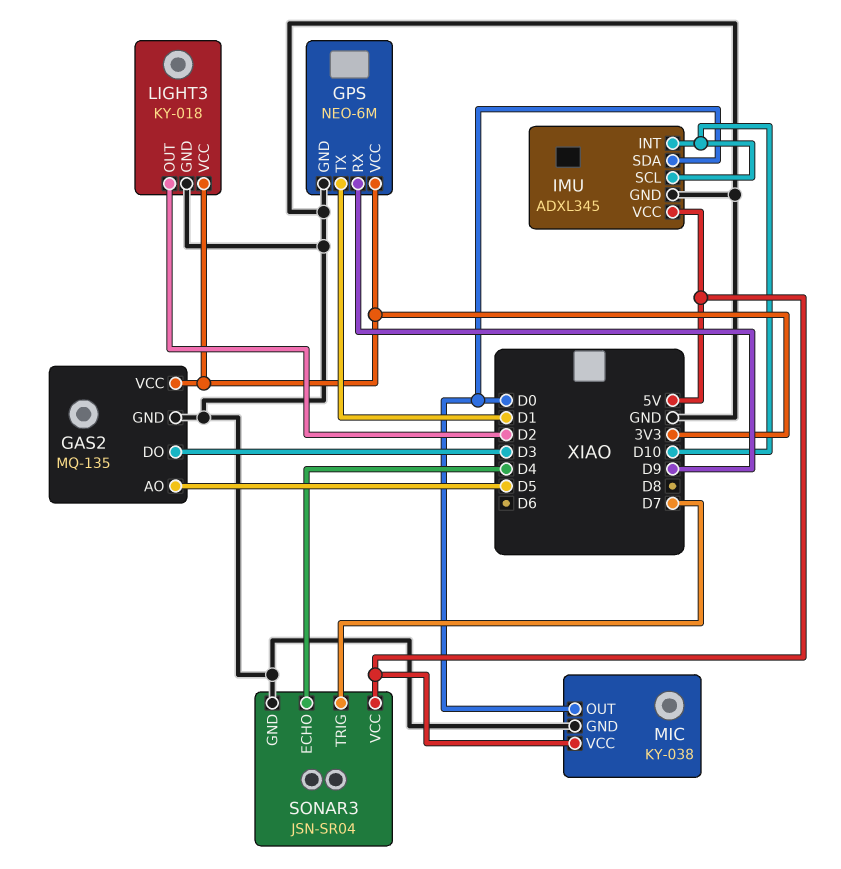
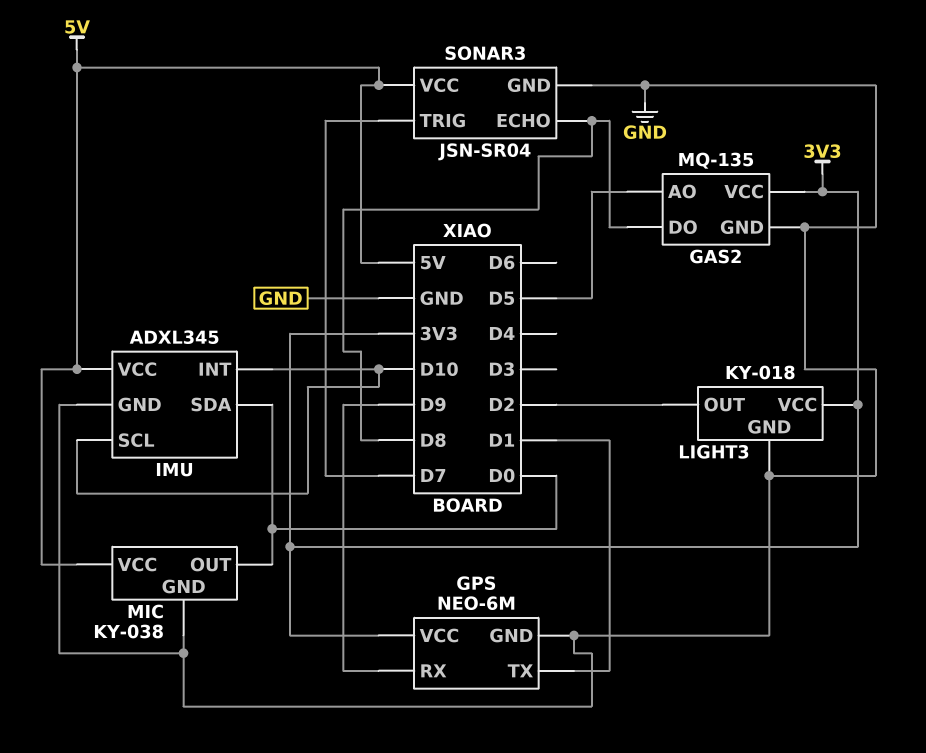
GAS2 pin DO: D3 -> D8
SONAR3 pin ECHO: D4 -> D8

